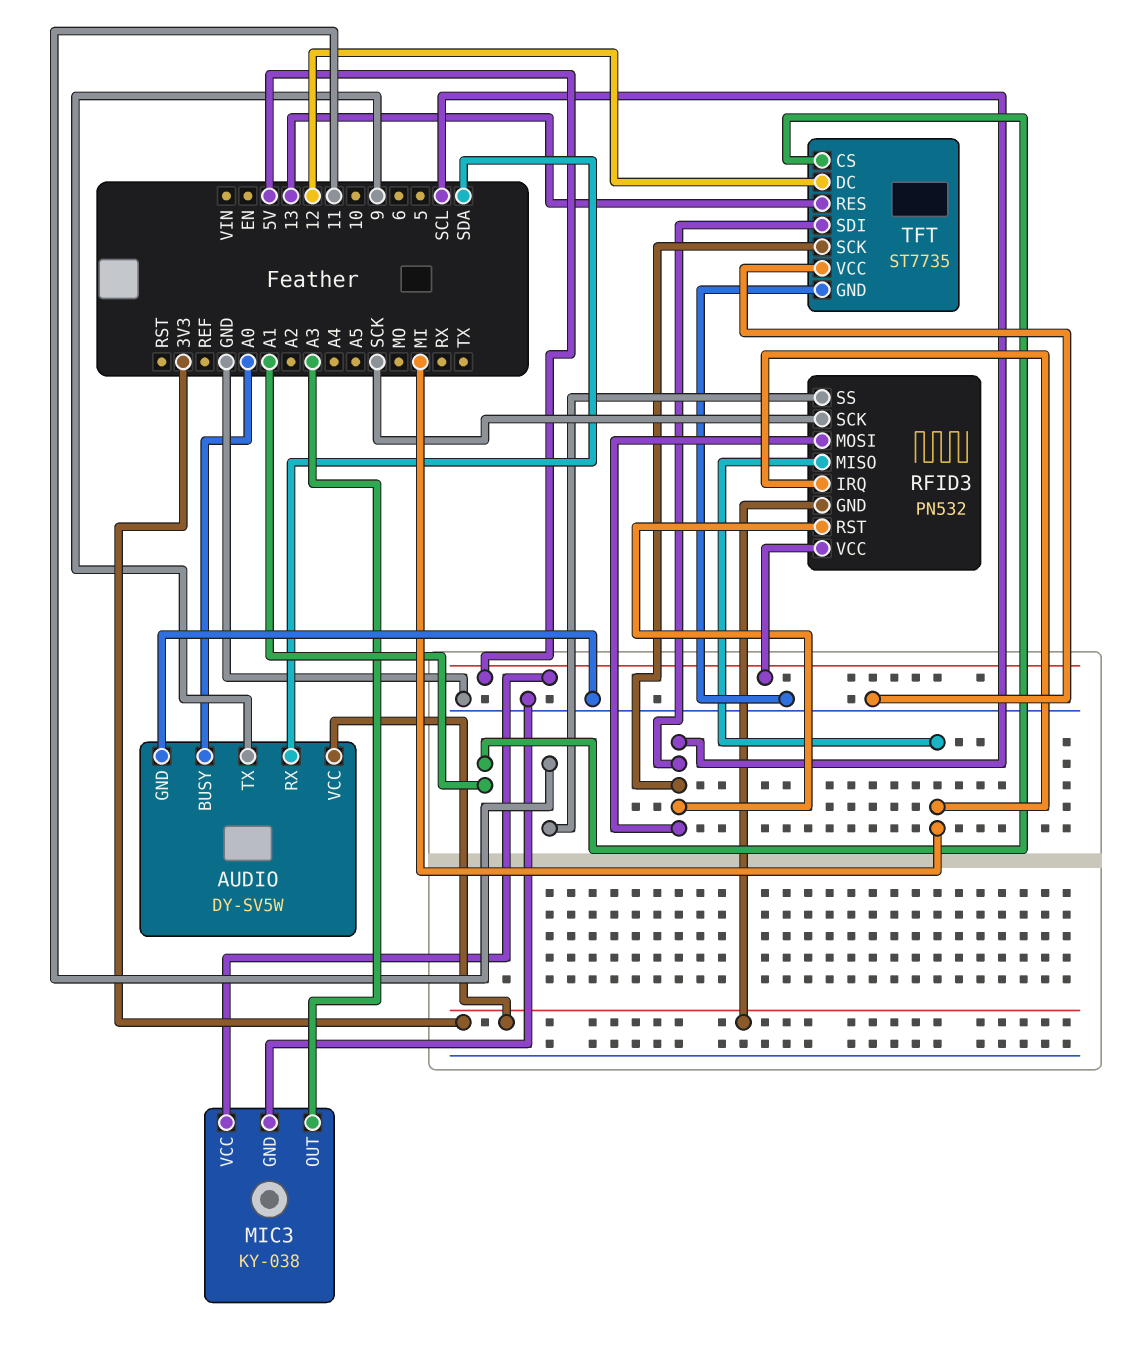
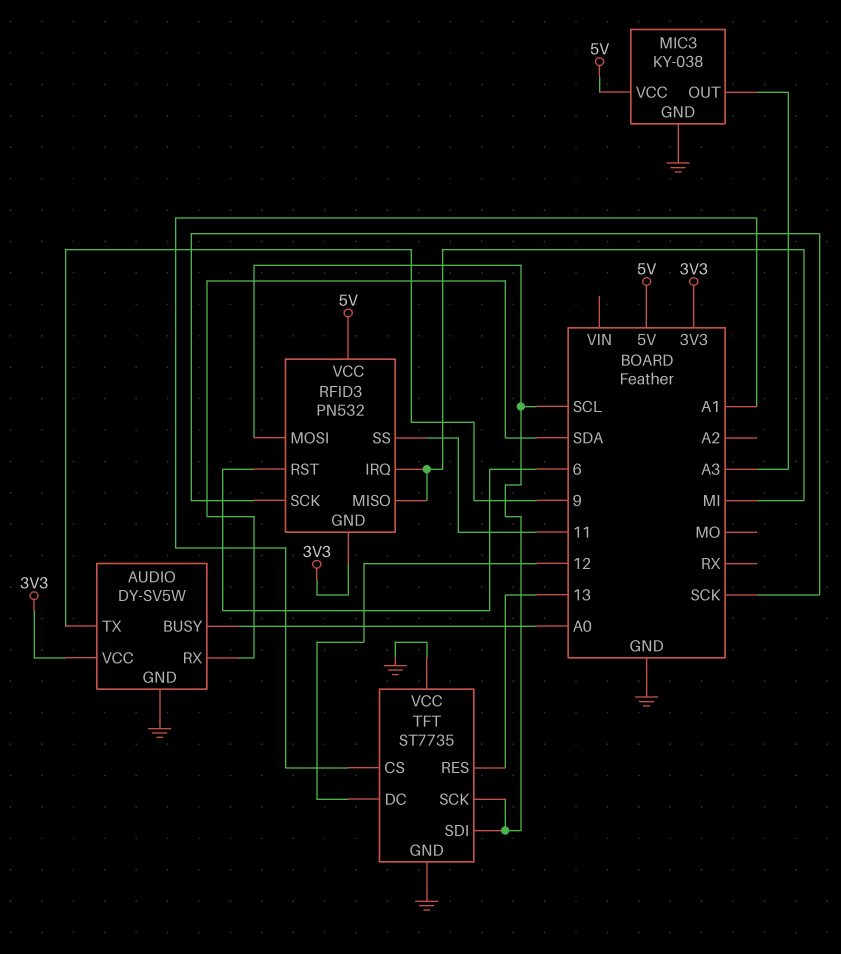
RFID3 pin RST: SCL -> 6

